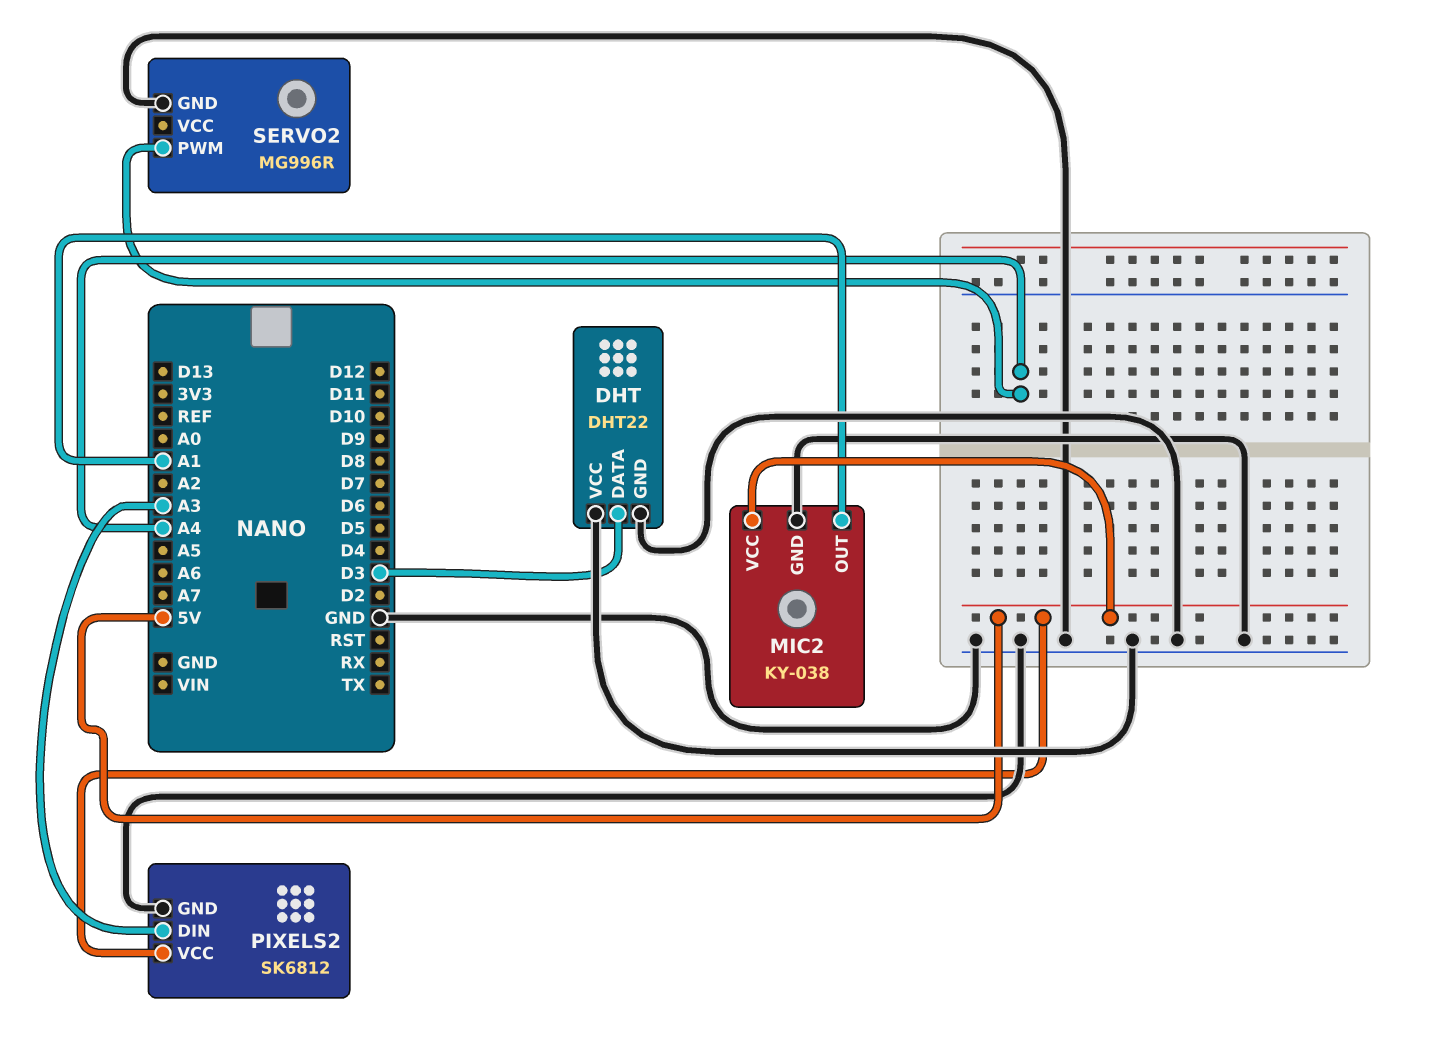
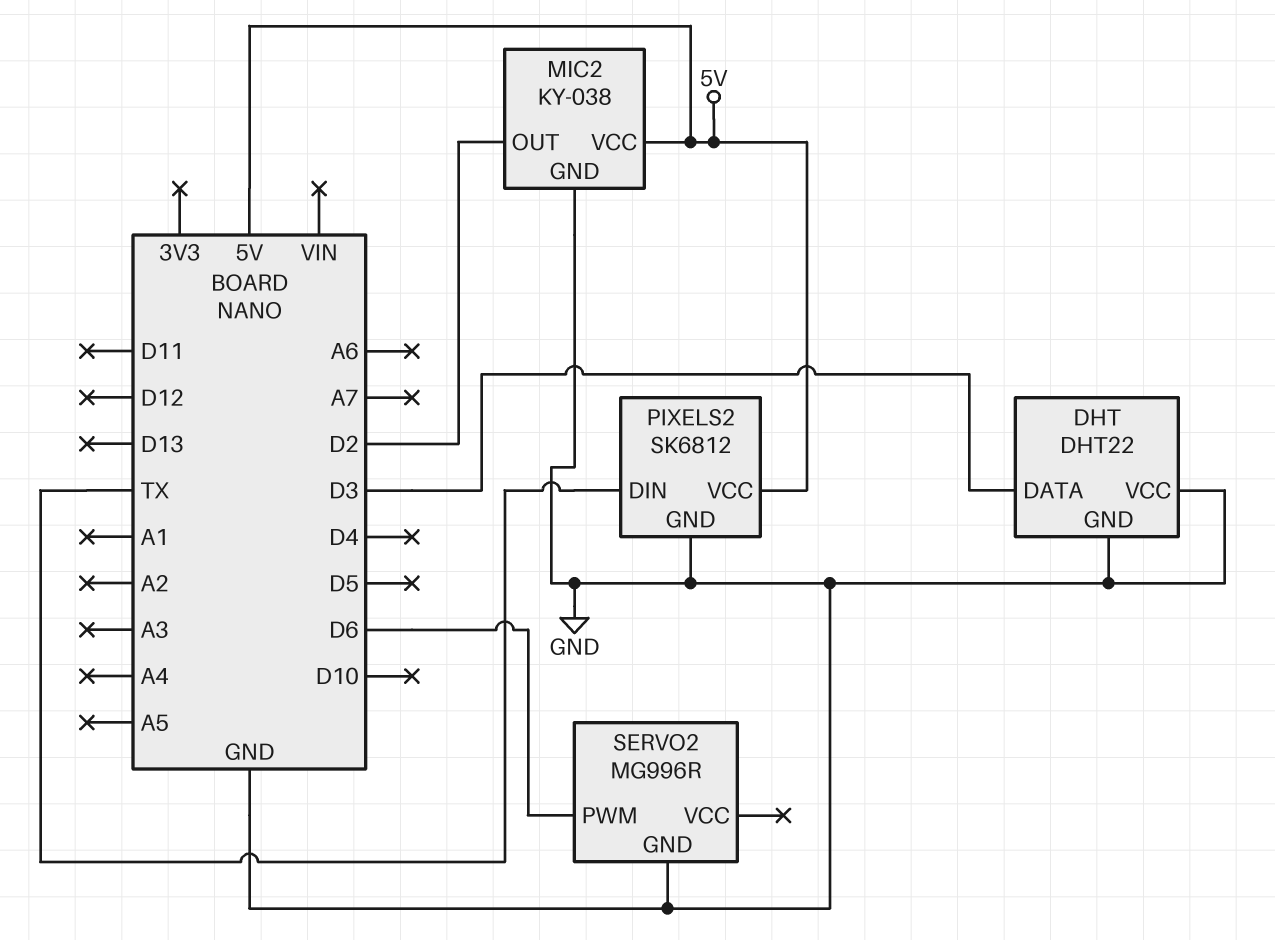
MIC2 pin OUT: A1 -> D2
PIXELS2 pin DIN: A3 -> TX
SERVO2 pin PWM: A4 -> D6

